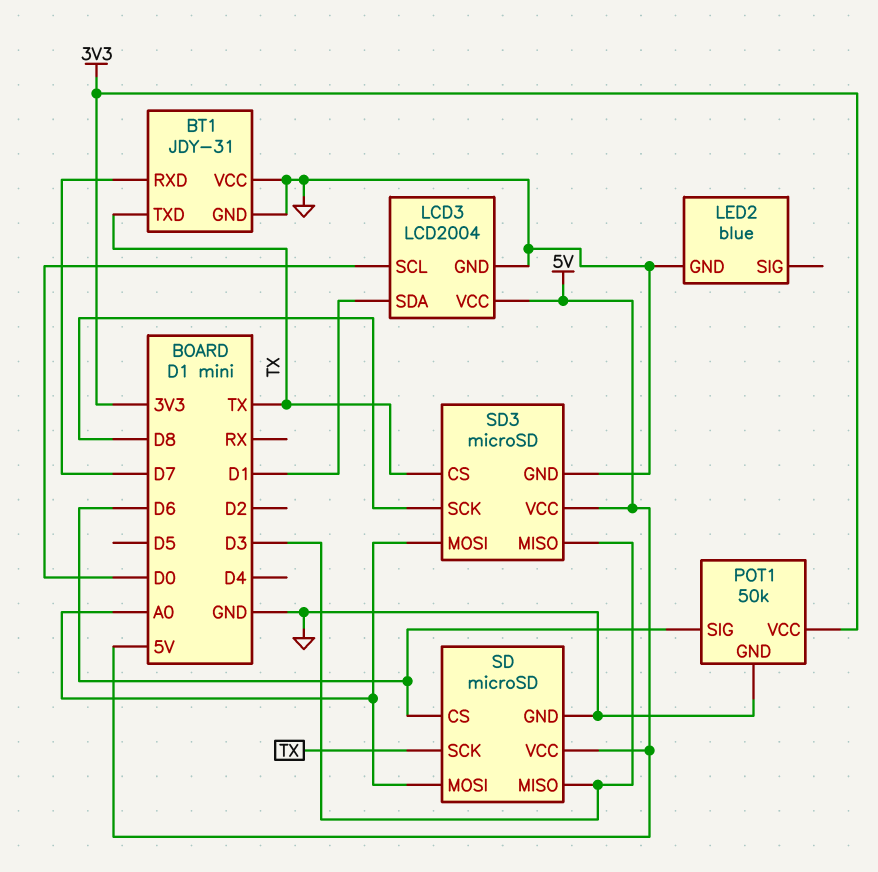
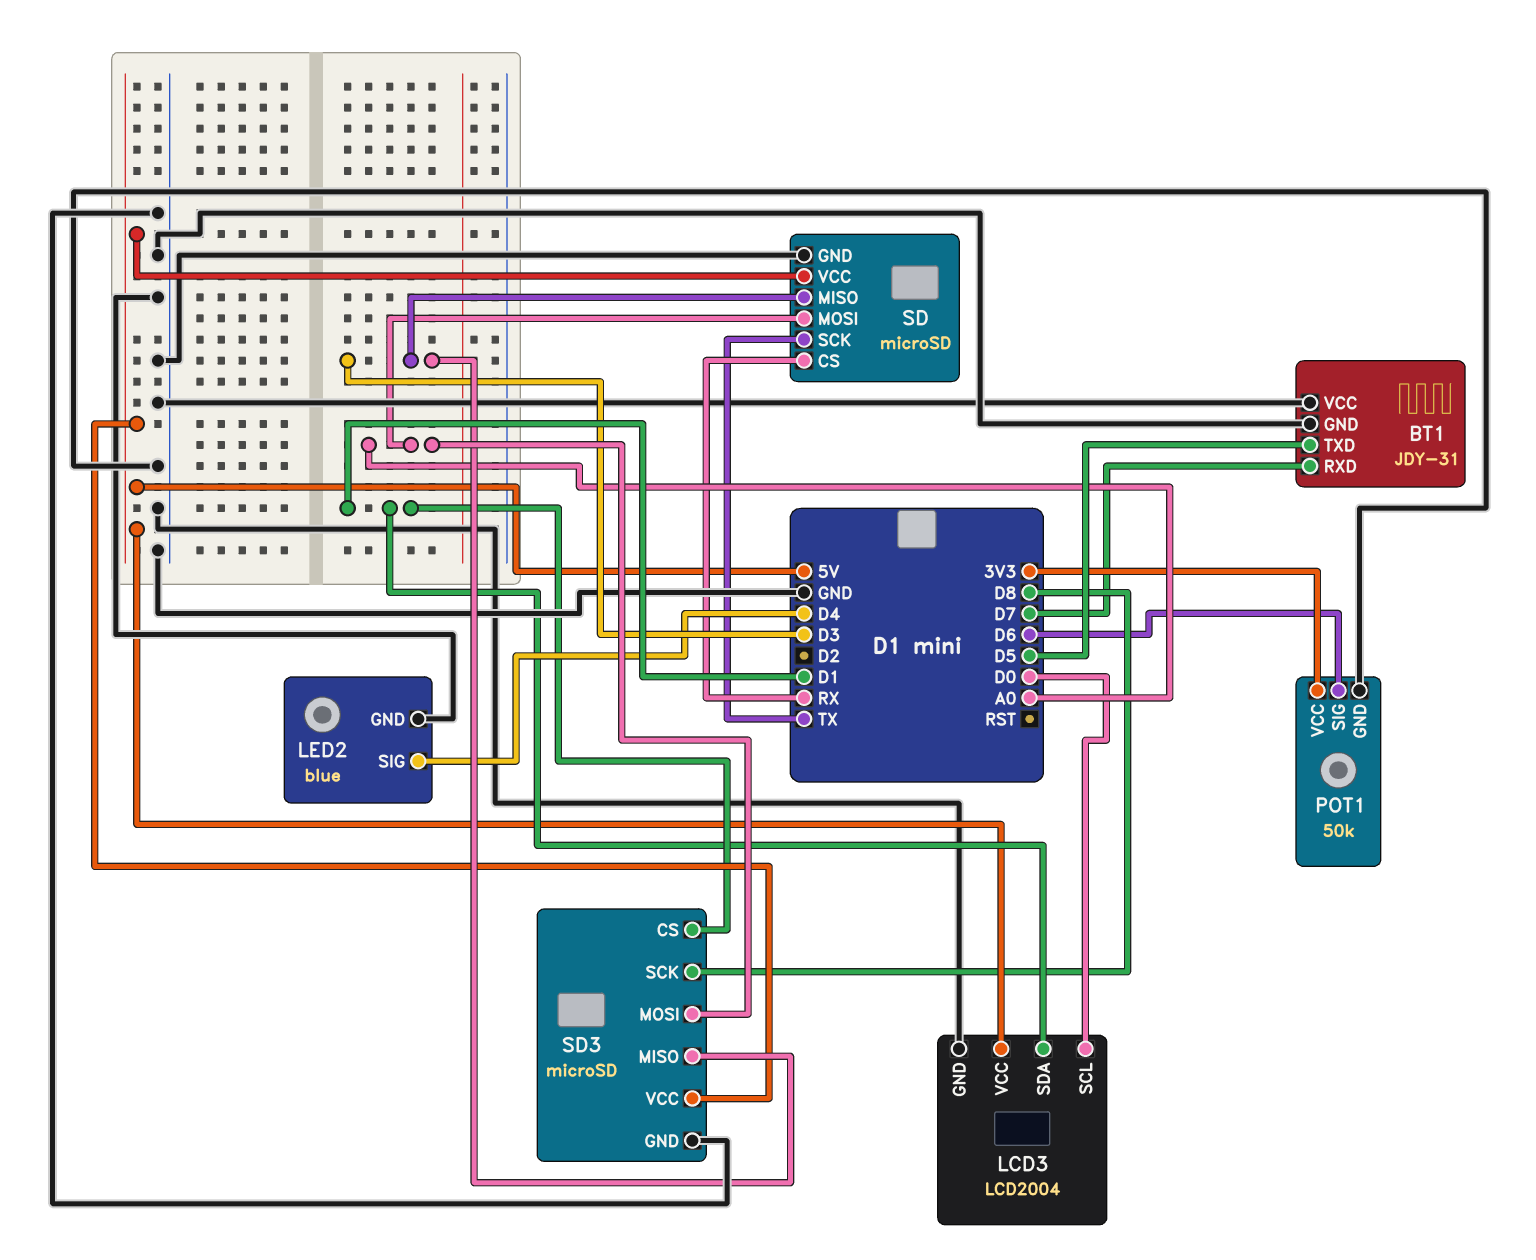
BT1 pin TXD: TX -> D5
LED2 pin SIG: none -> D4
SD pin CS: D6 -> RX
SD3 pin CS: TX -> D1

